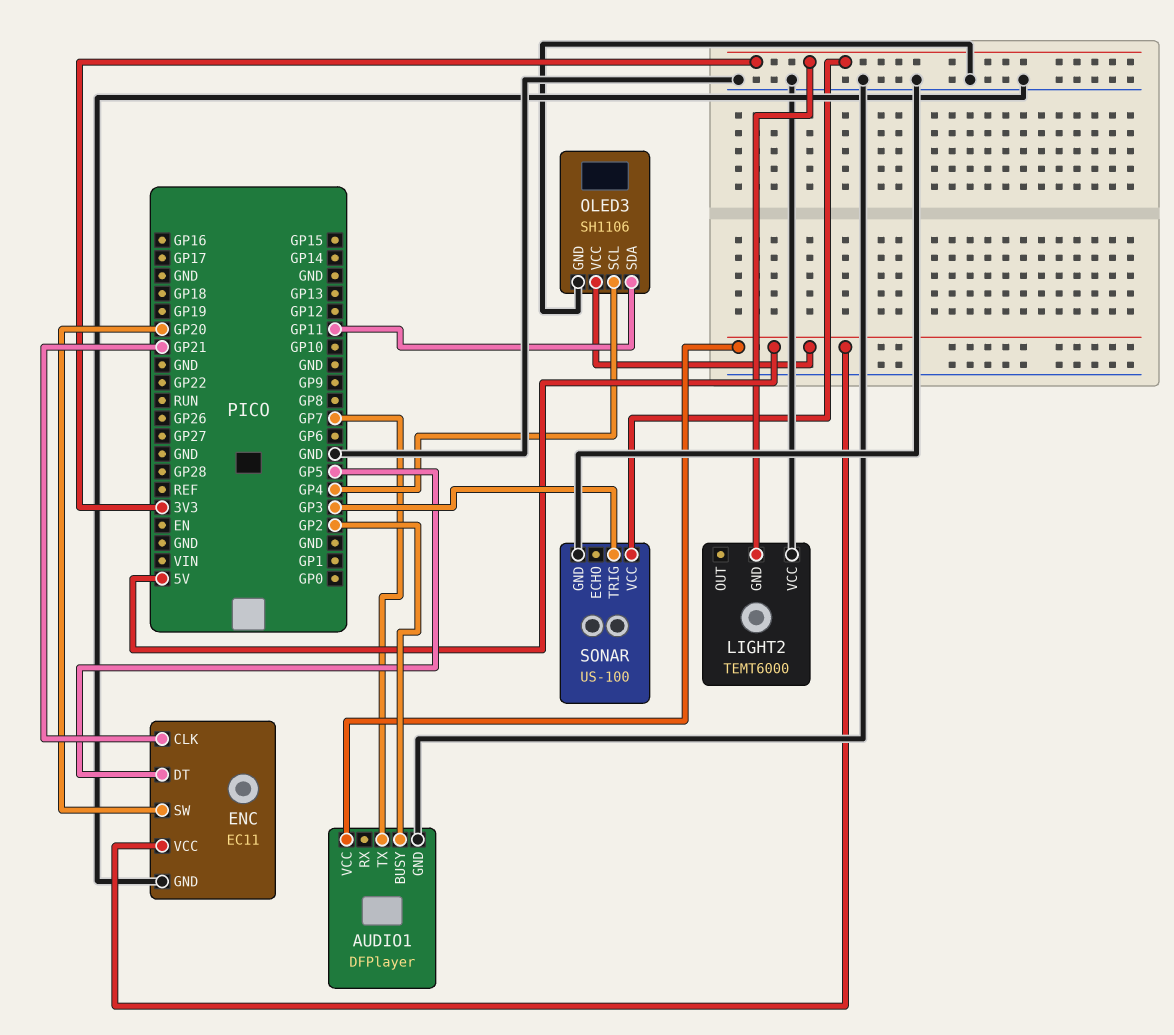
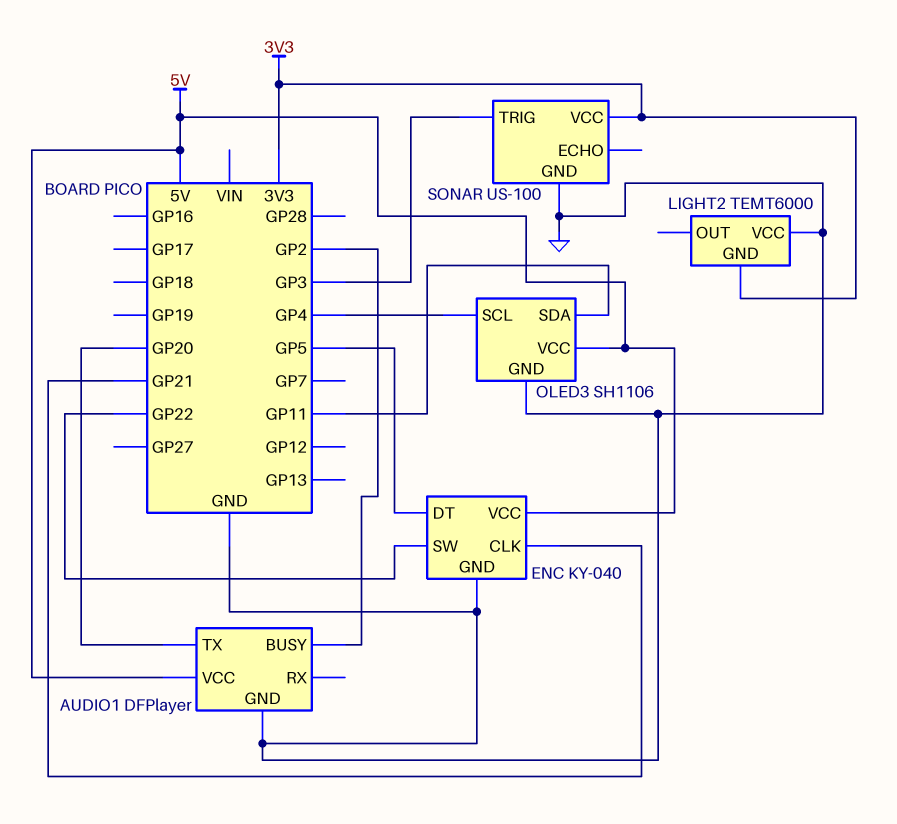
AUDIO1 pin TX: GP7 -> GP20
ENC: EC11 -> KY-040
ENC pin SW: GP20 -> GP22

